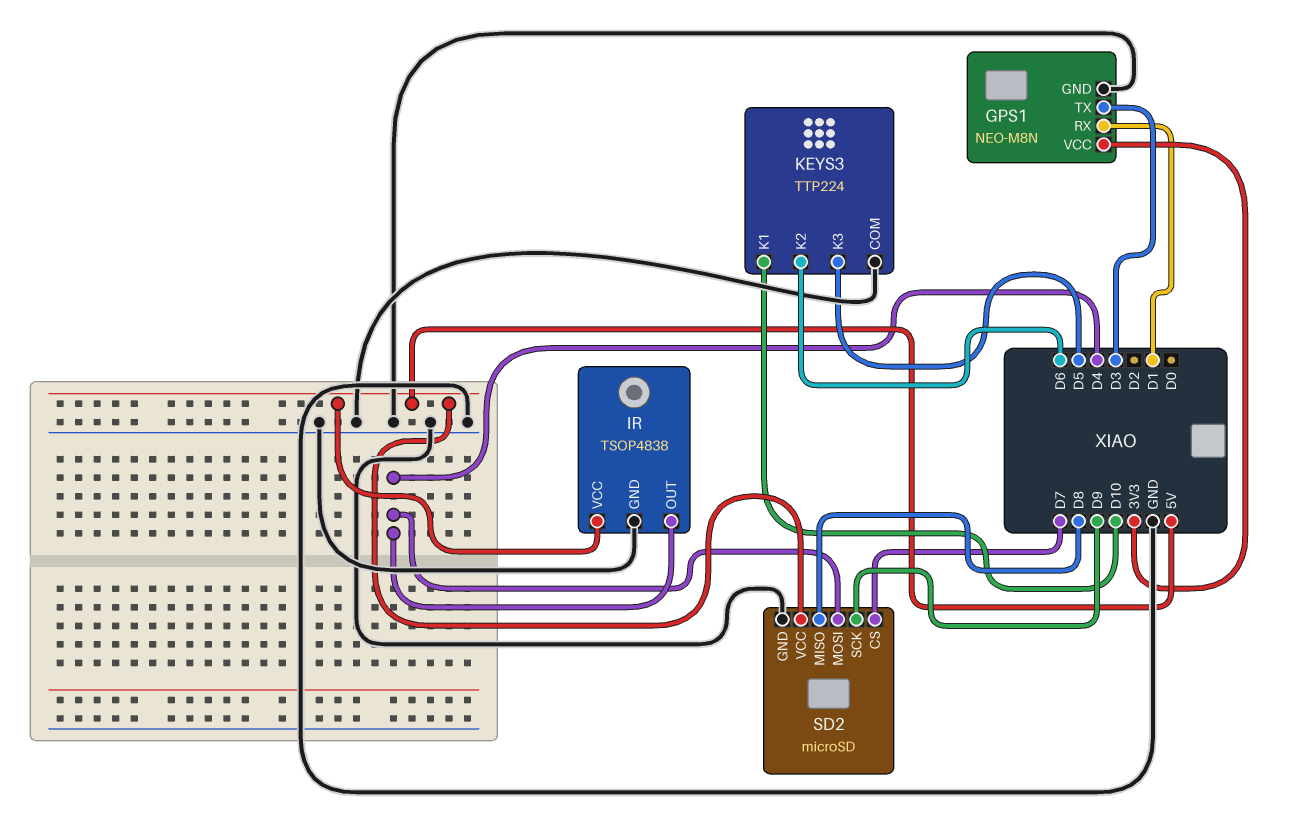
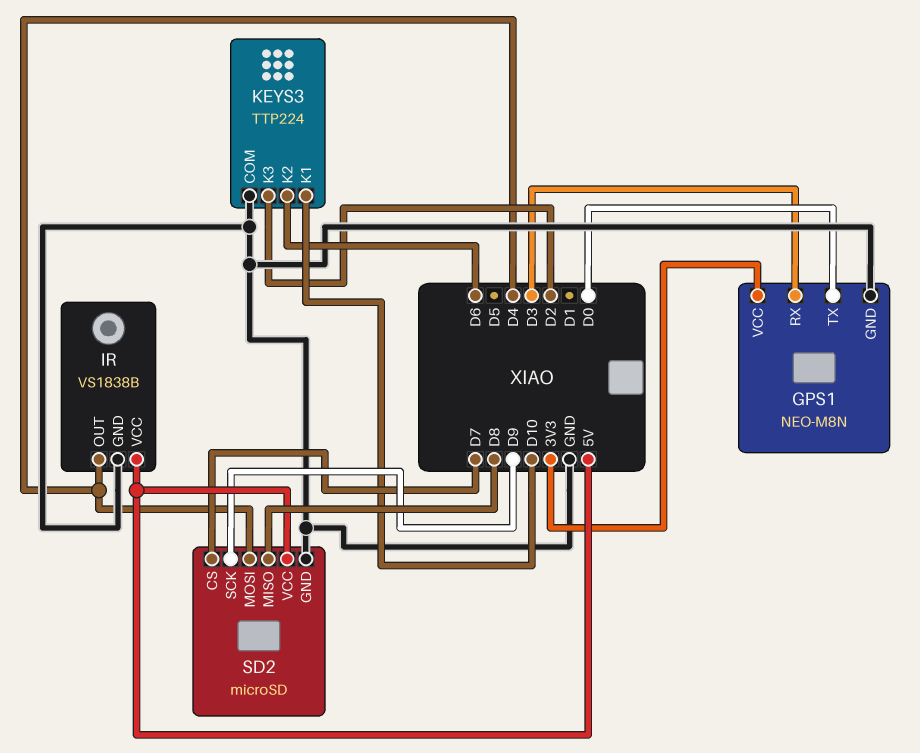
GPS1 pin RX: D1 -> D3
GPS1 pin TX: D3 -> D0
IR: TSOP4838 -> VS1838B
KEYS3 pin K3: D5 -> D2

